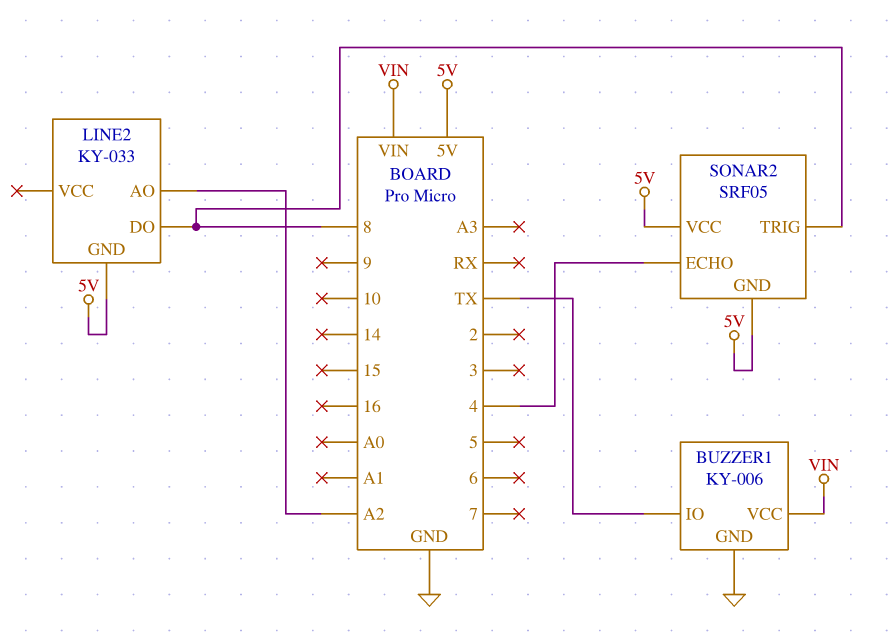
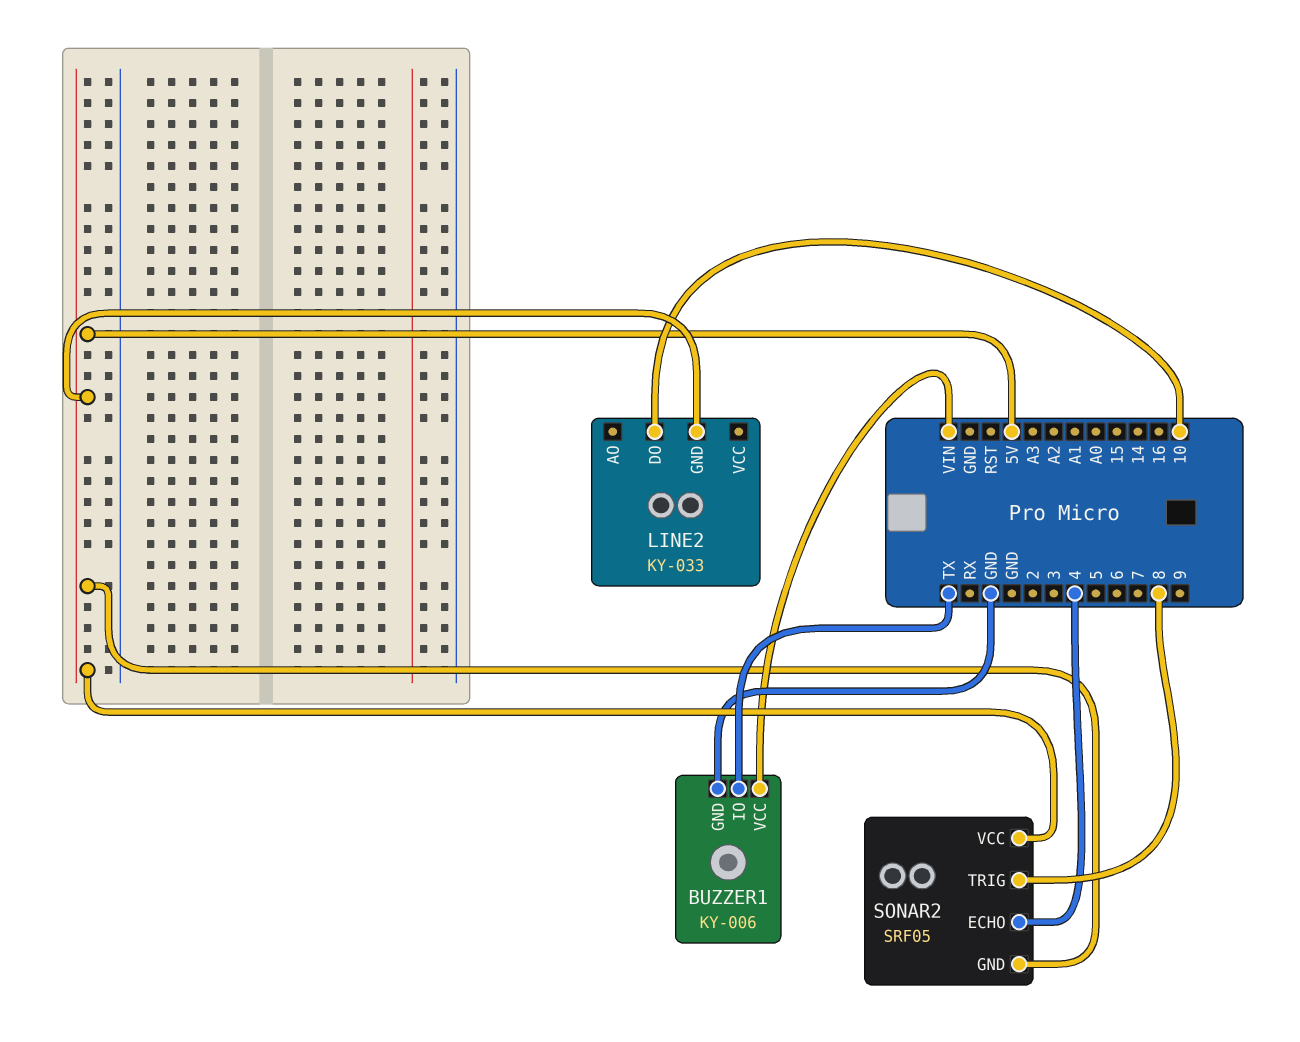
LINE2 pin AO: A2 -> none
LINE2 pin DO: 8 -> 10

